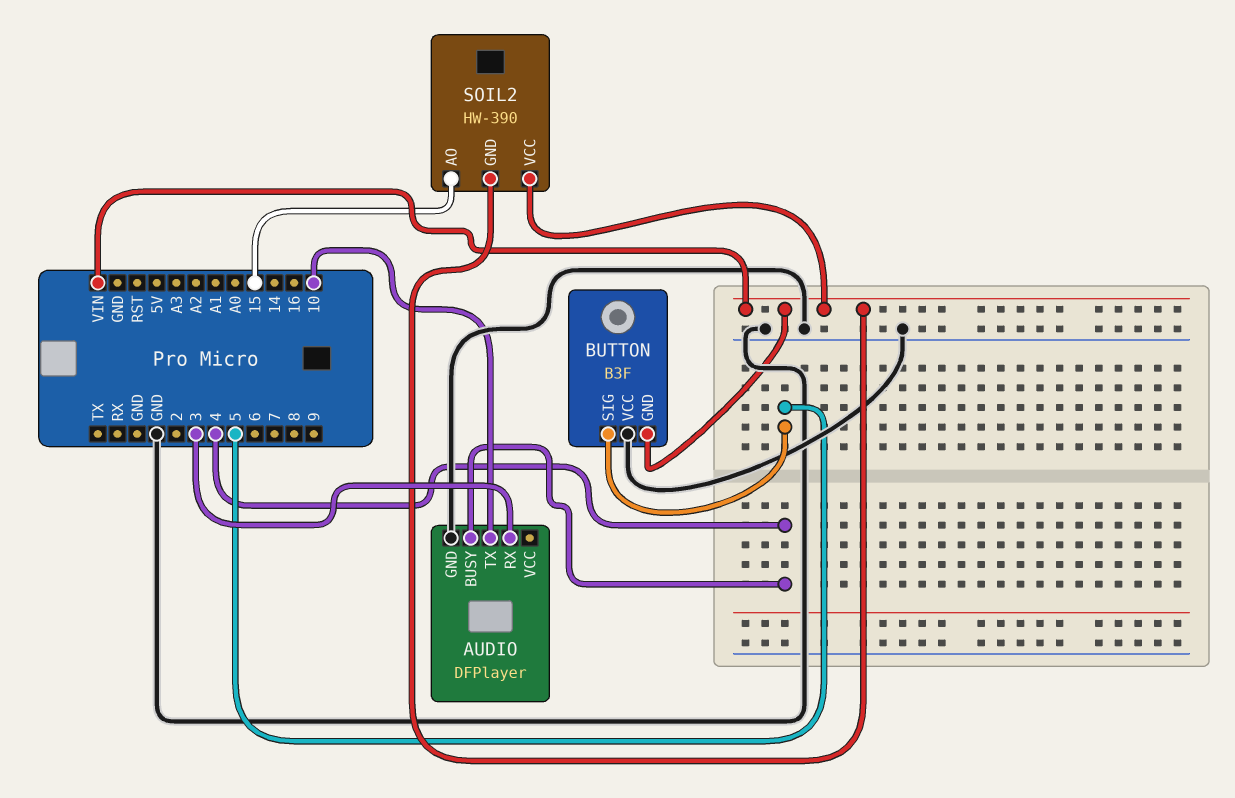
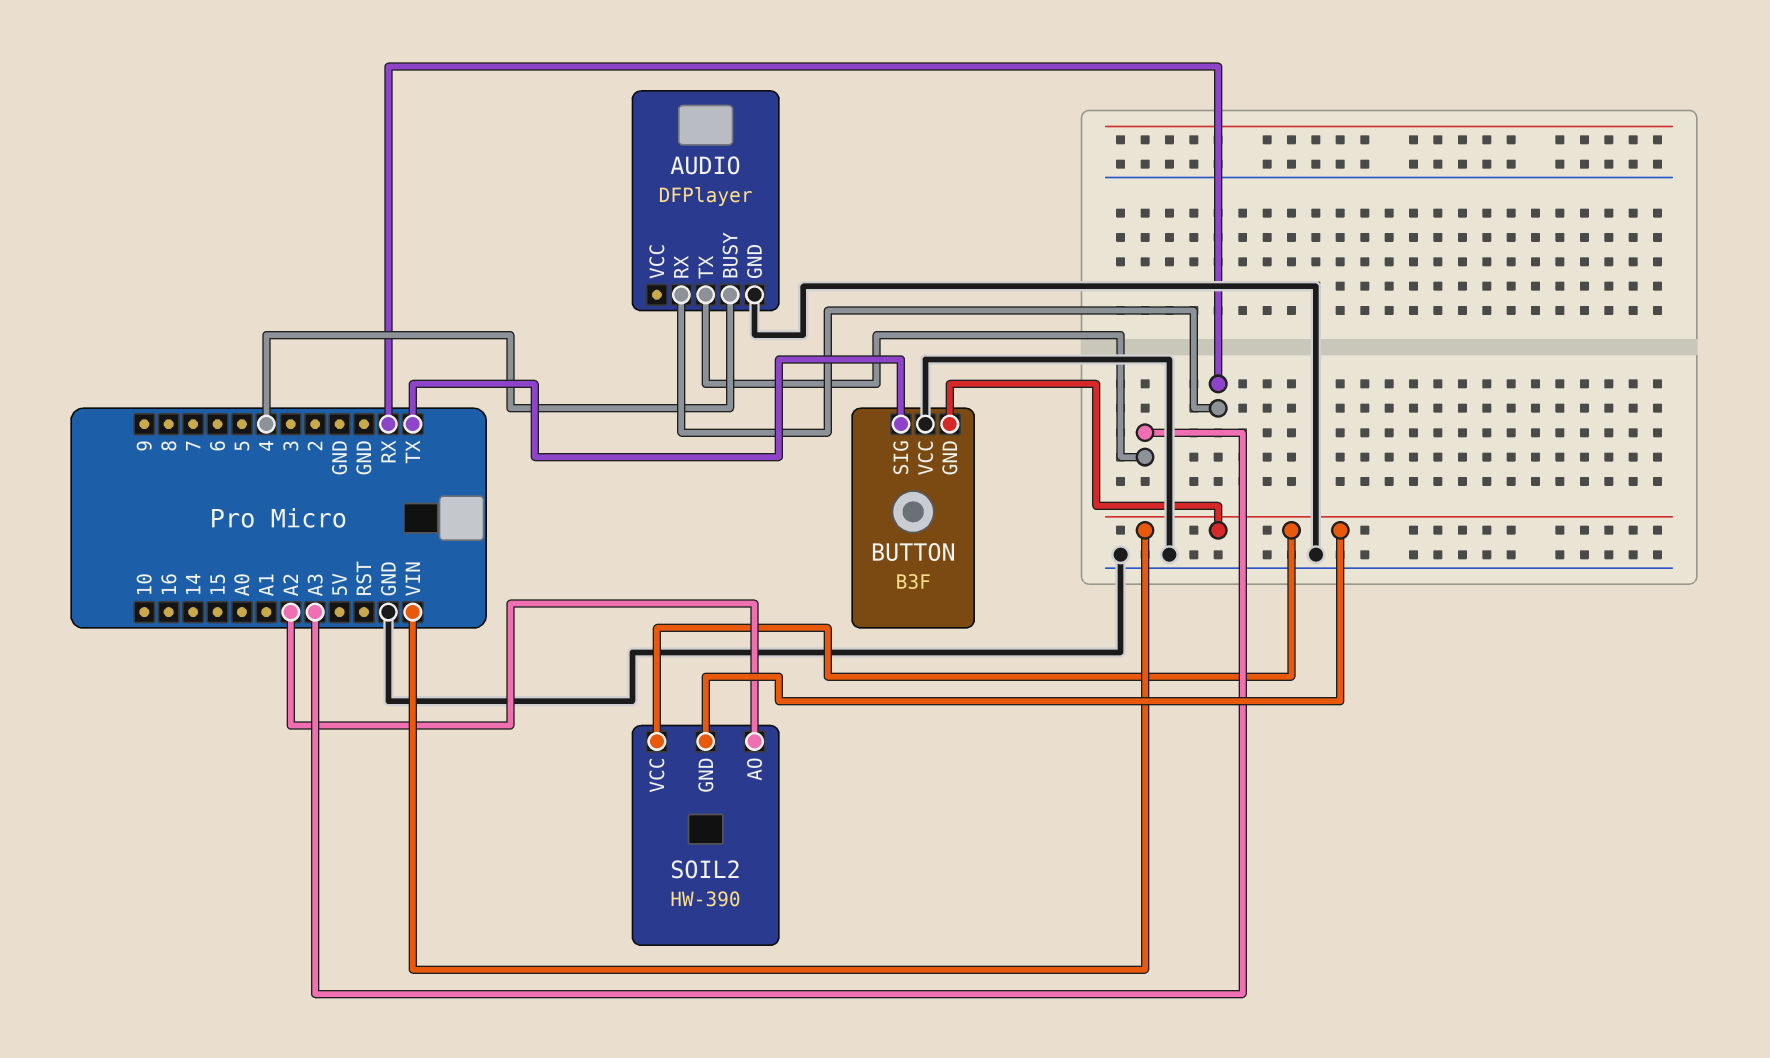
AUDIO pin RX: 3 -> RX
AUDIO pin TX: 10 -> A3
BUTTON pin SIG: 5 -> TX
SOIL2 pin AO: 15 -> A2

